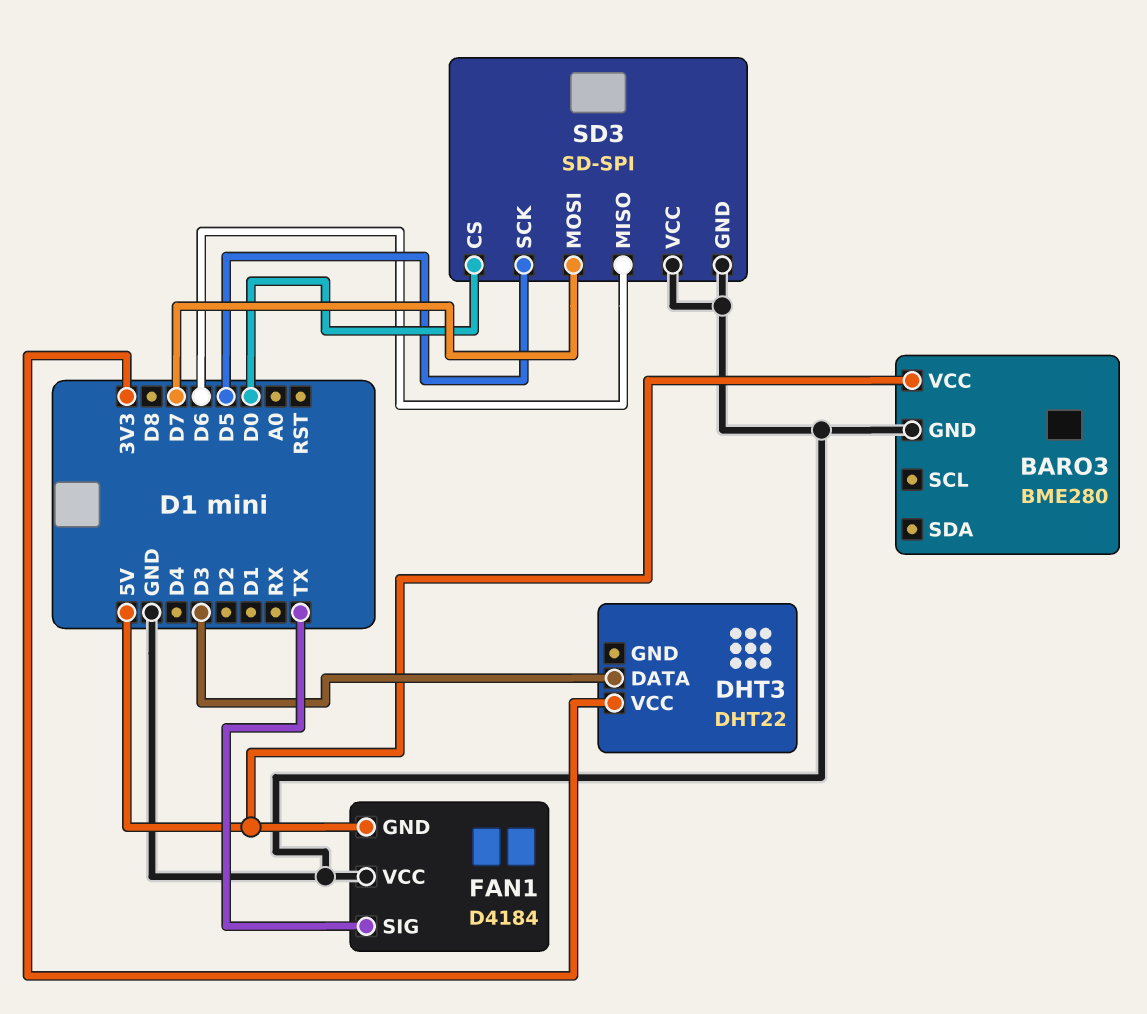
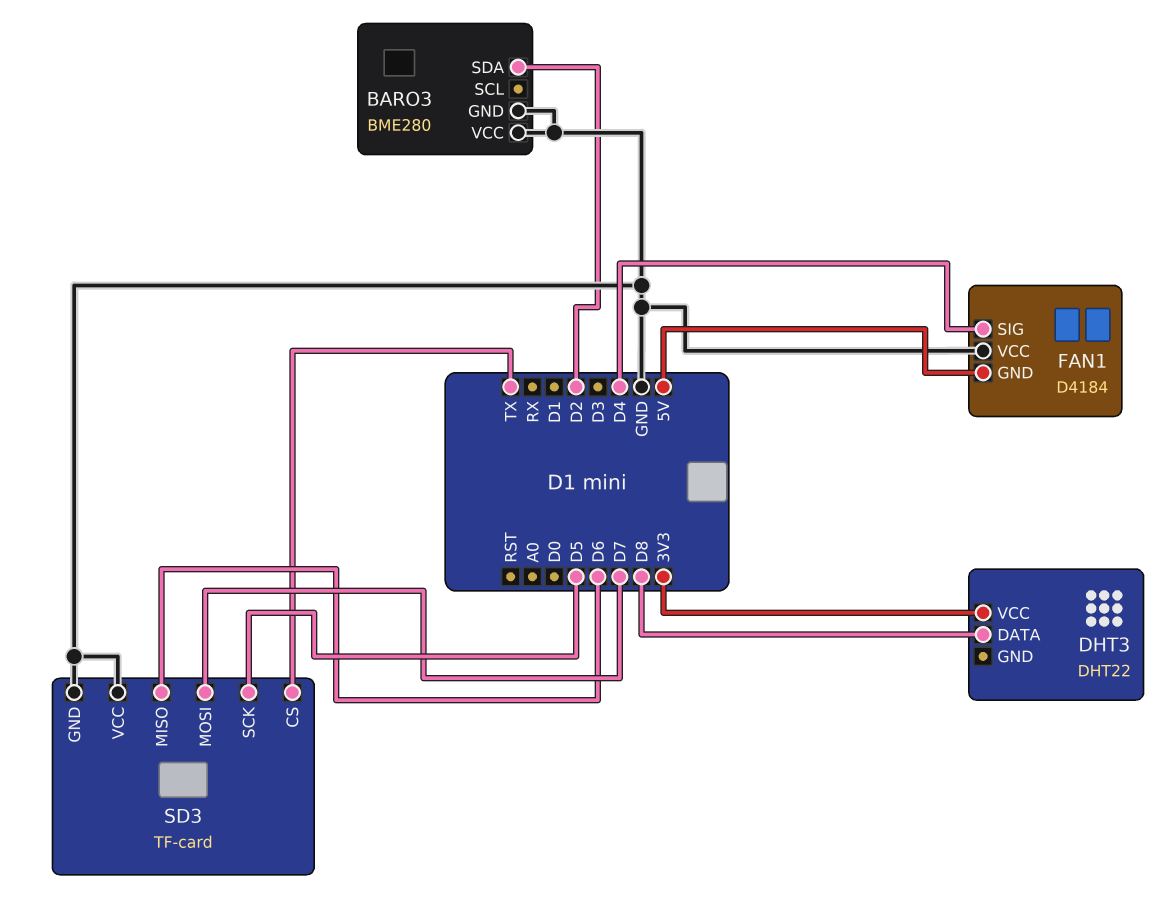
BARO3 pin SDA: none -> D2
BARO3 pin VCC: 5V -> GND
DHT3 pin DATA: D3 -> D8
FAN1 pin SIG: TX -> D4
SD3: SD-SPI -> TF-card
SD3 pin CS: D0 -> TX

